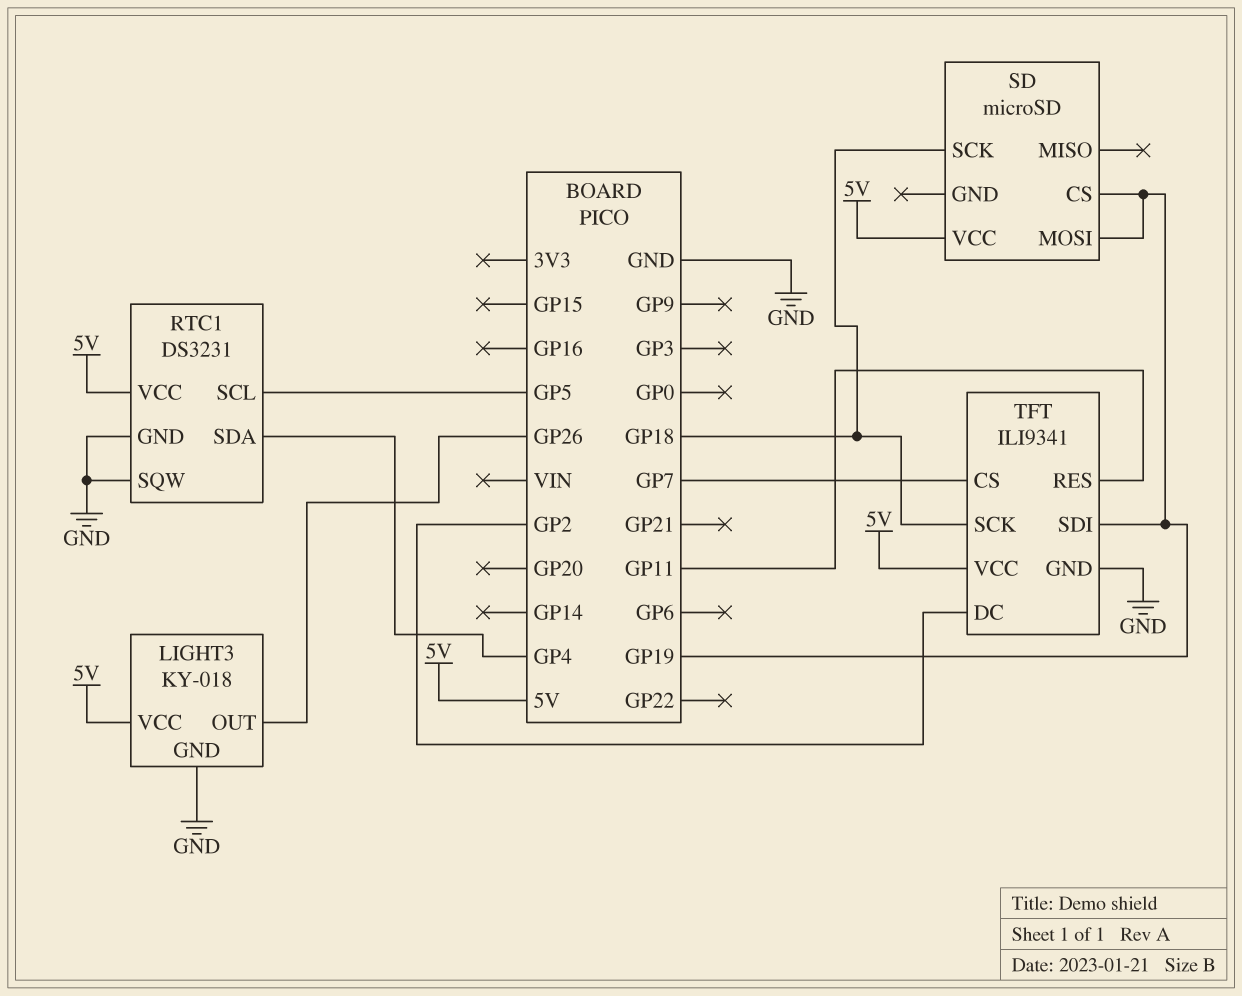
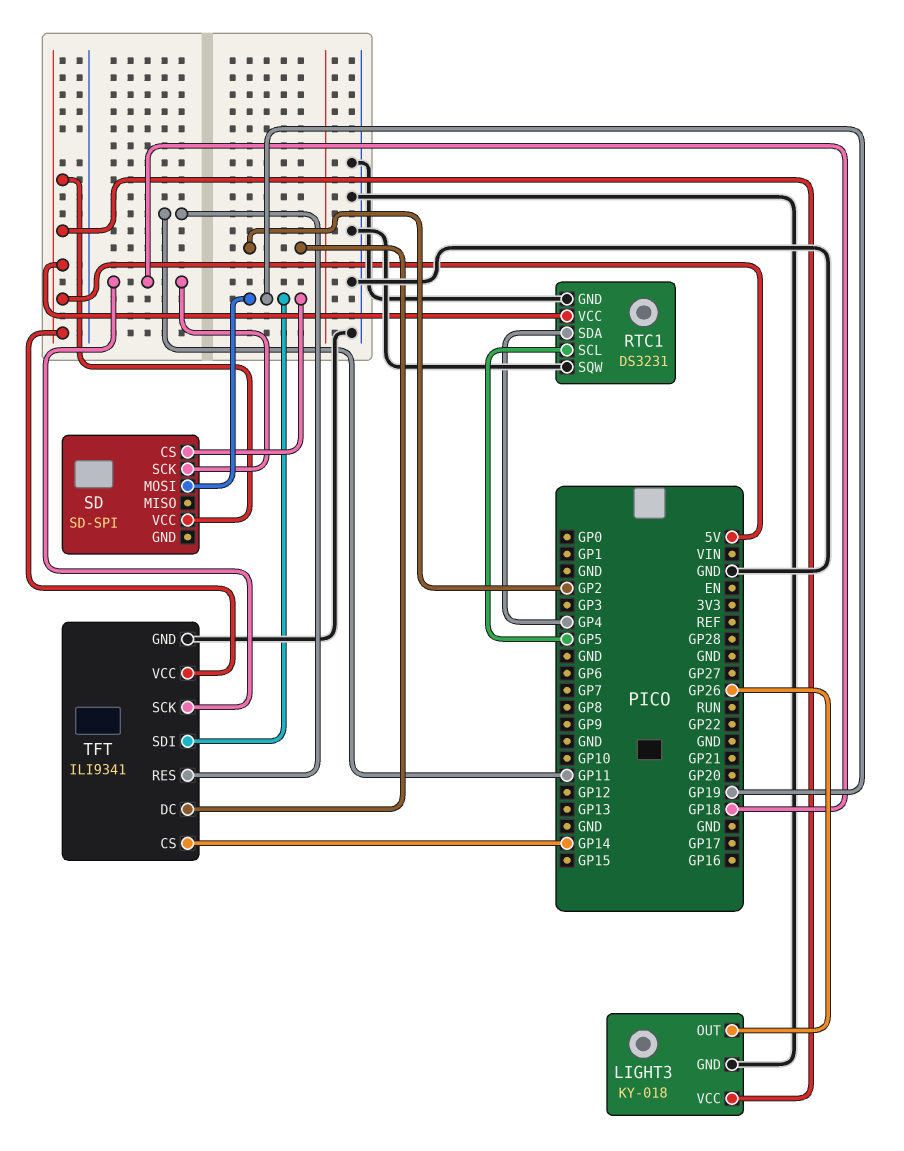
SD: microSD -> SD-SPI
TFT pin CS: GP7 -> GP14

